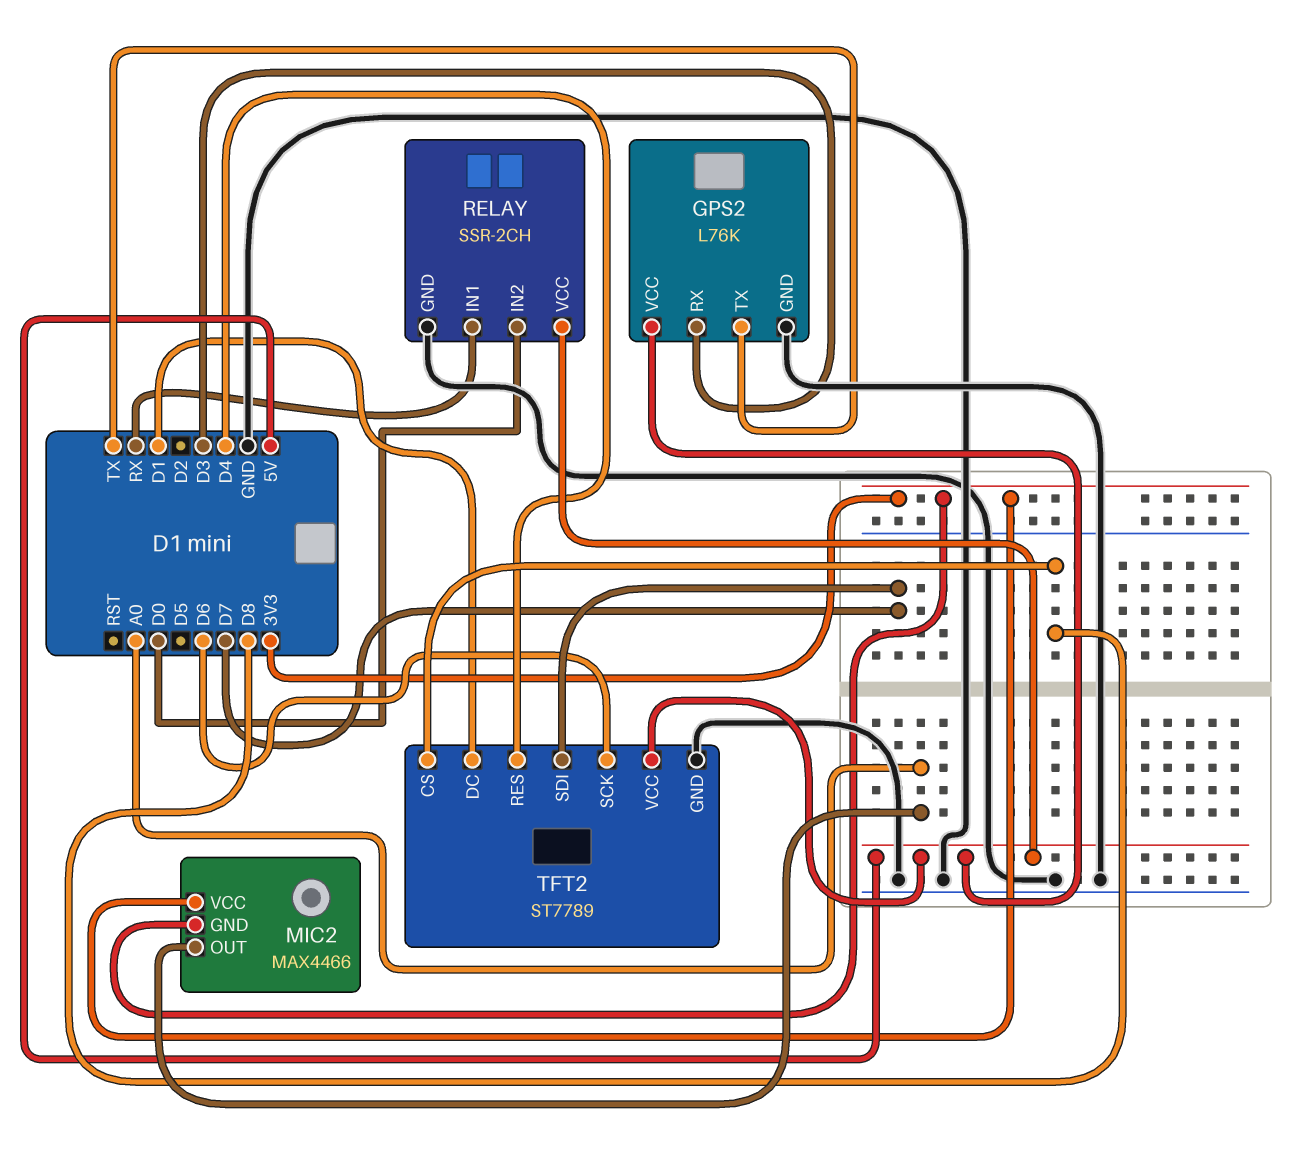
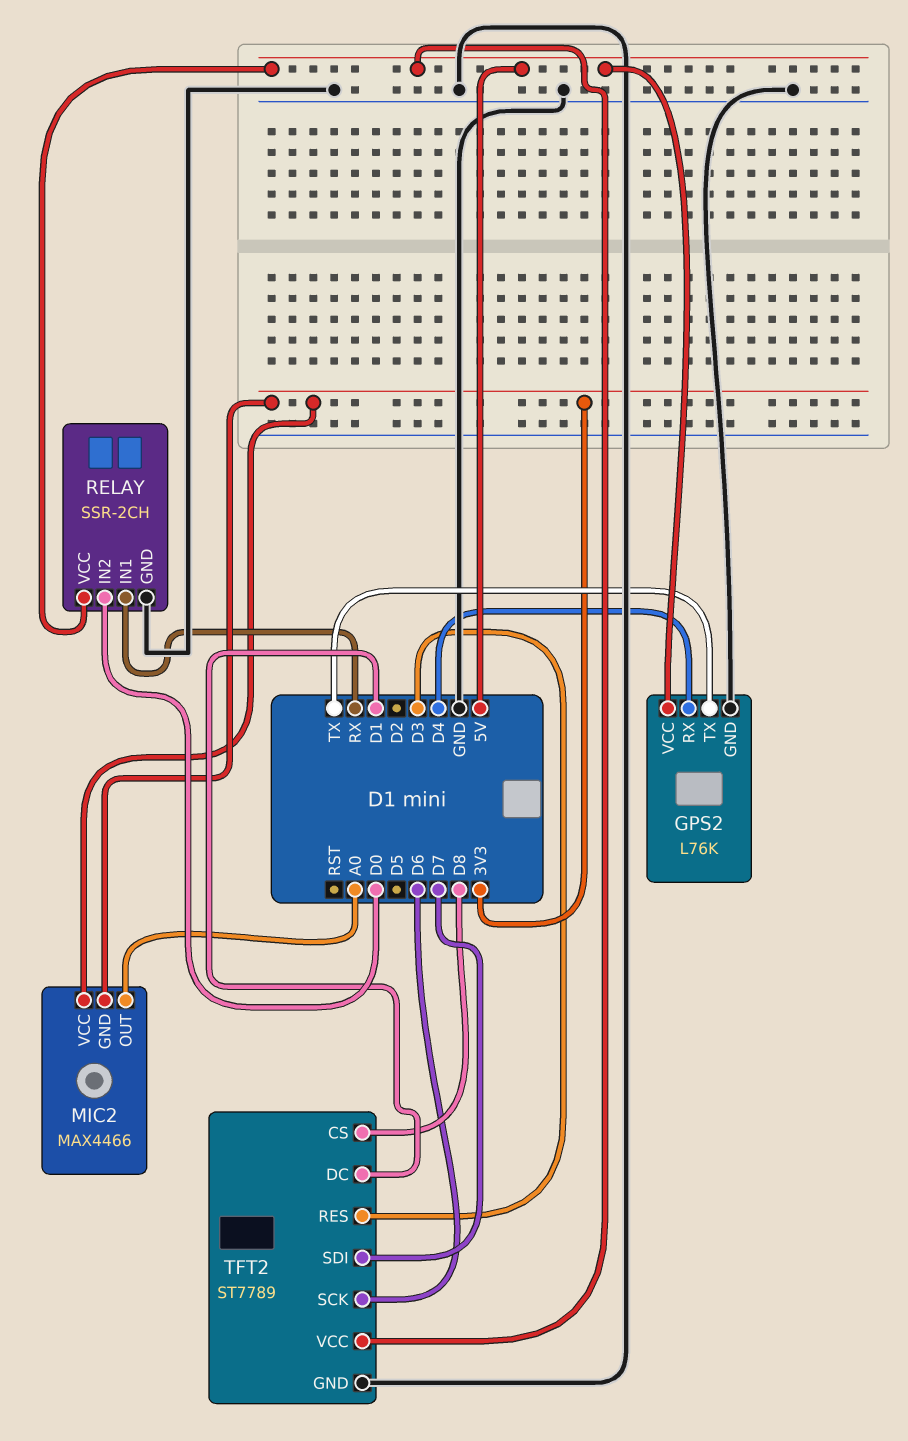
GPS2 pin RX: D3 -> D4
TFT2 pin RES: D4 -> D3

